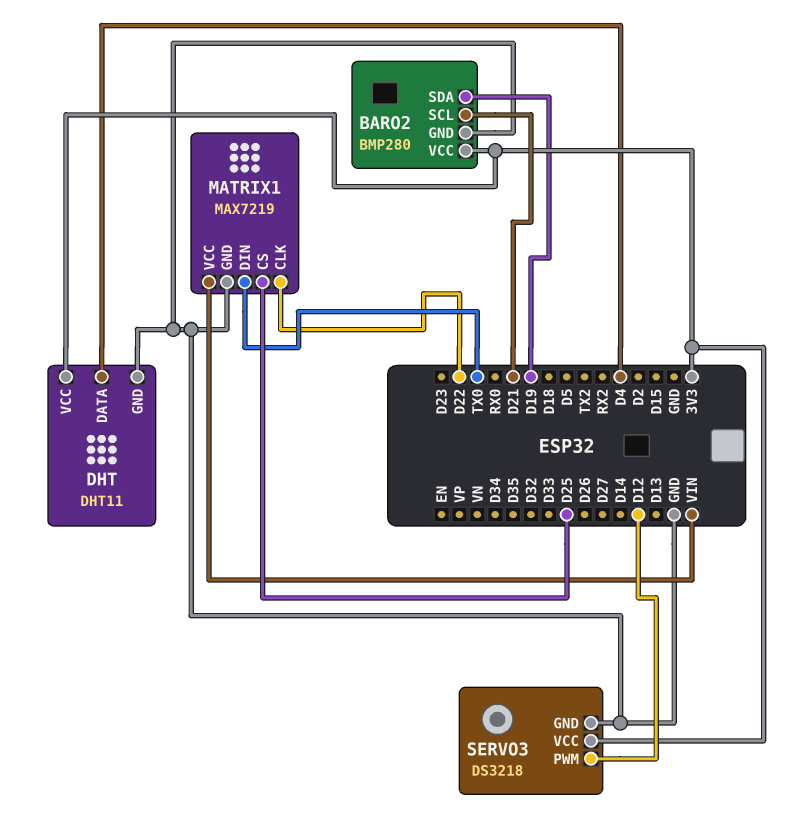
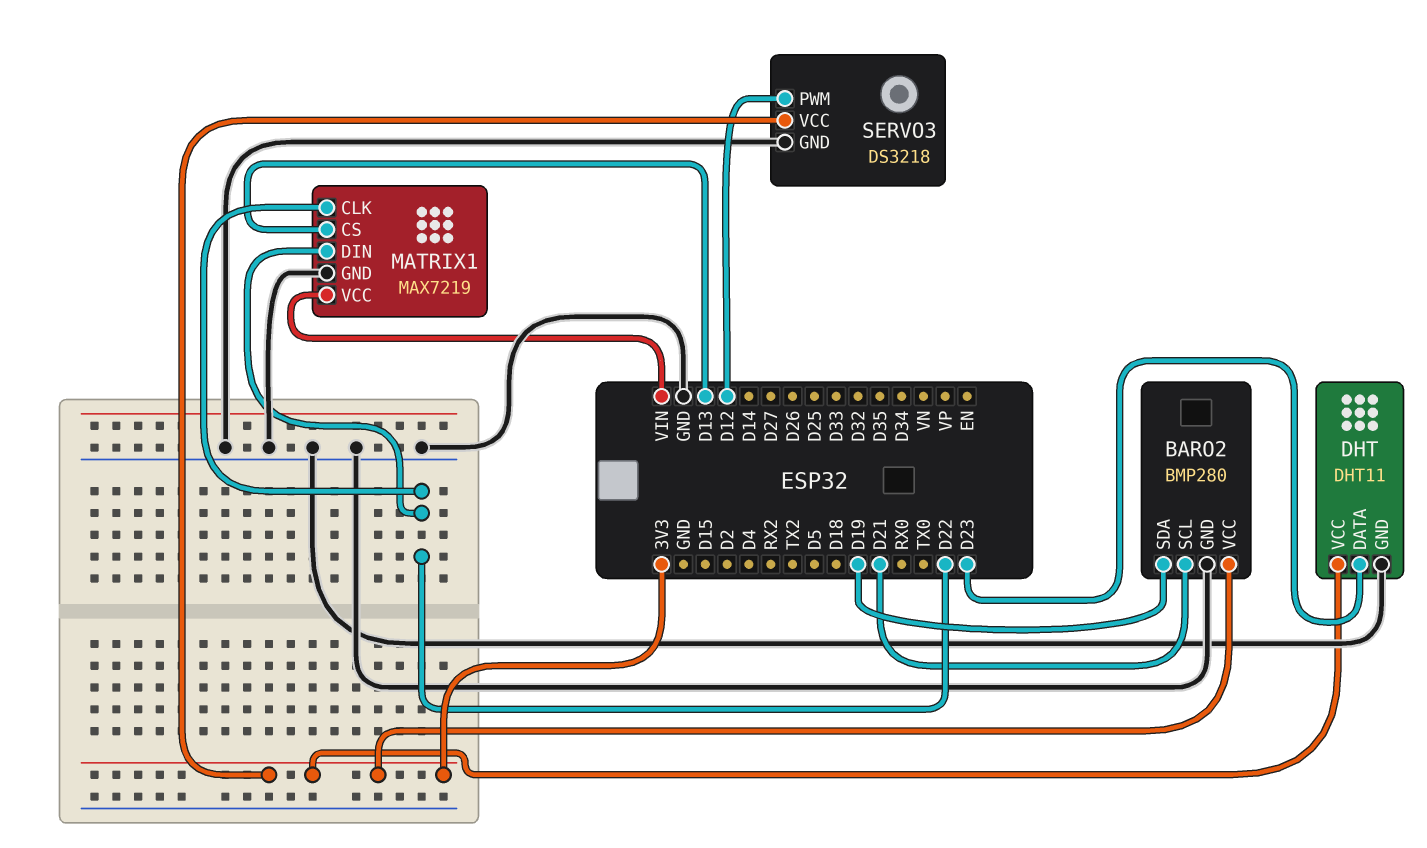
DHT pin DATA: D4 -> D23
MATRIX1 pin CS: D25 -> D13
MATRIX1 pin DIN: TX0 -> D22

